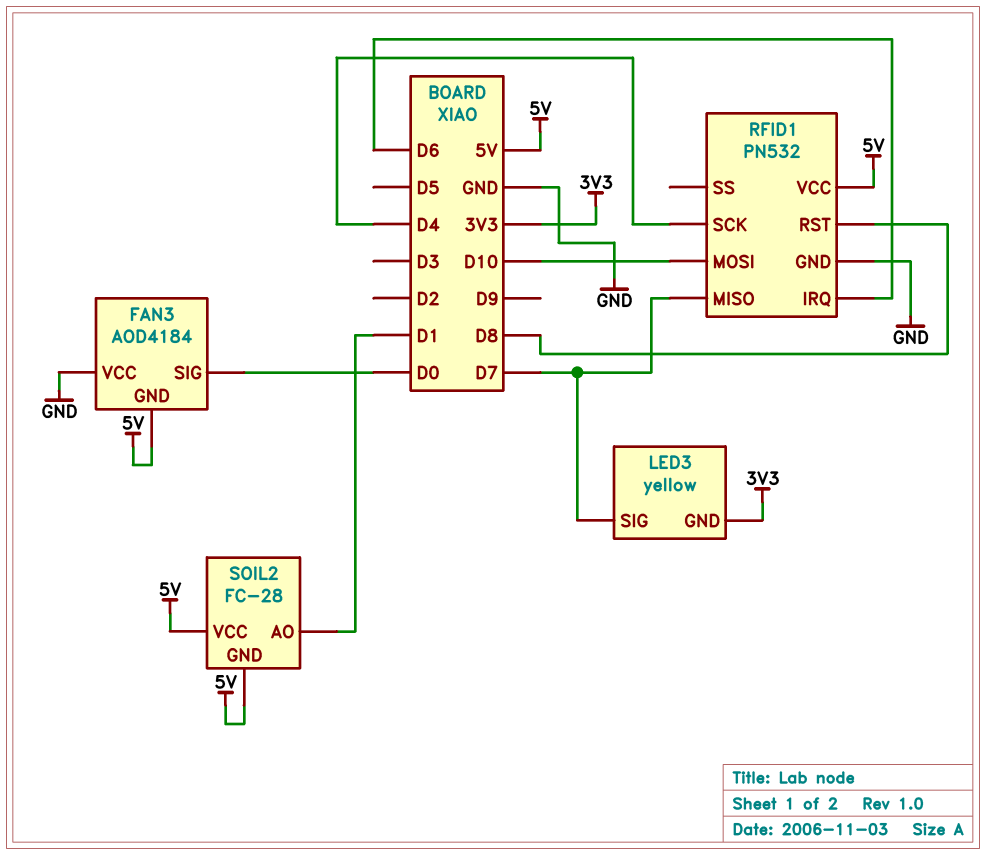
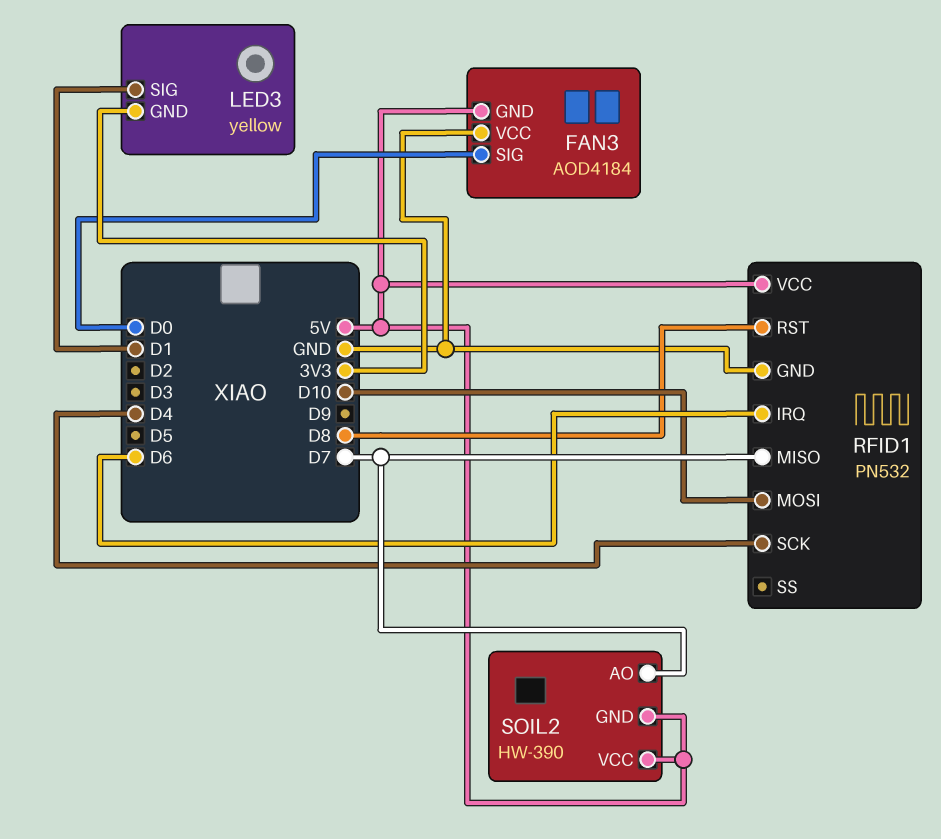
LED3 pin SIG: D7 -> D1
SOIL2: FC-28 -> HW-390
SOIL2 pin AO: D1 -> D7

